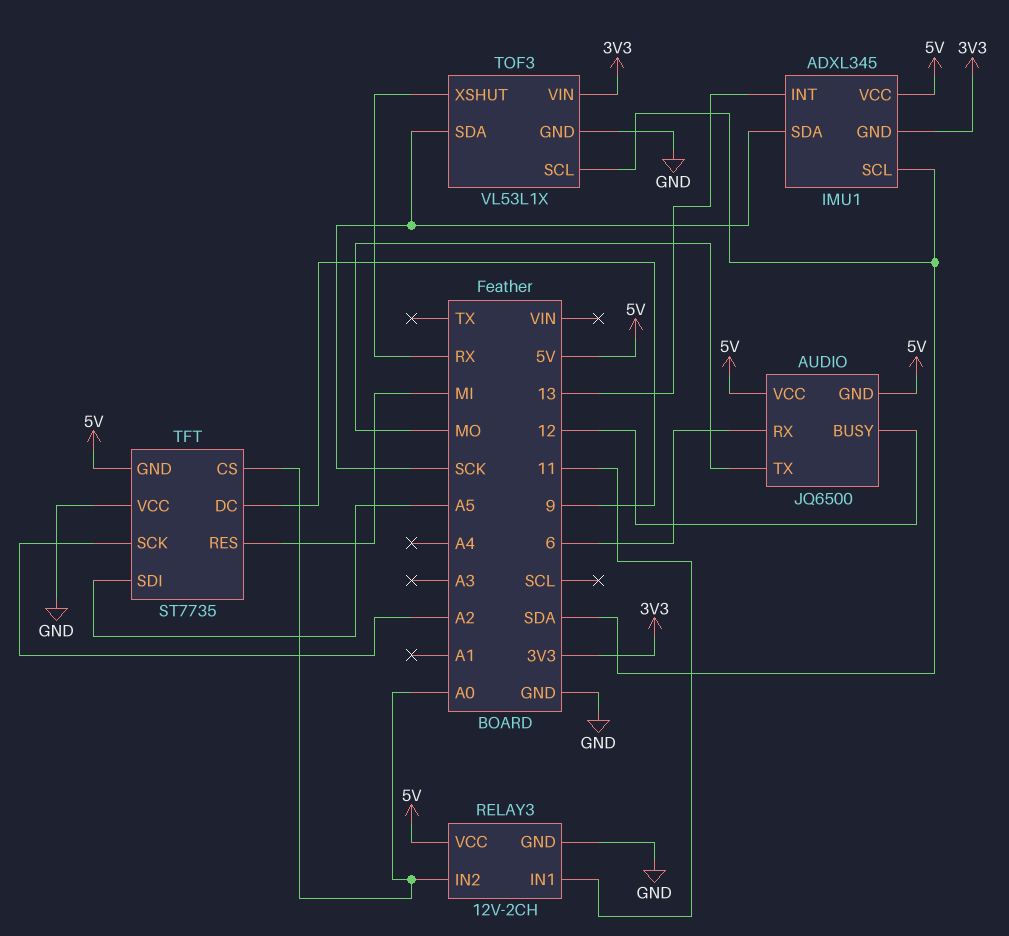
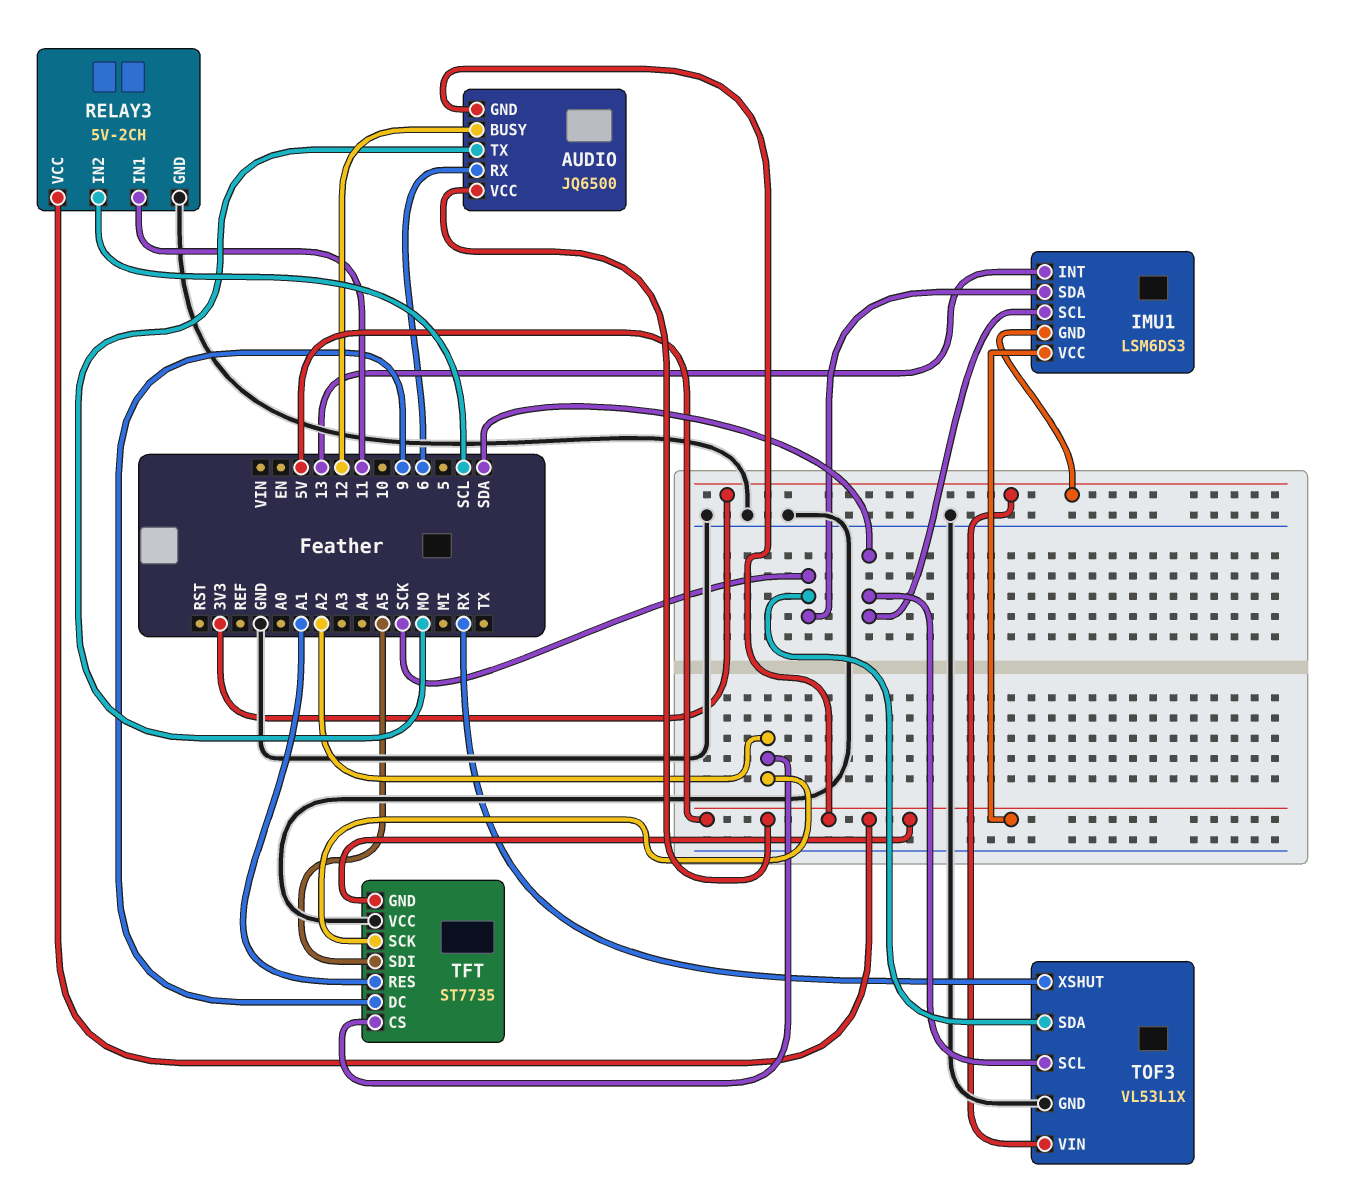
IMU1: ADXL345 -> LSM6DS3
RELAY3: 12V-2CH -> 5V-2CH
RELAY3 pin IN2: A0 -> SCL
TFT pin CS: A0 -> A2
TFT pin RES: MI -> A1

